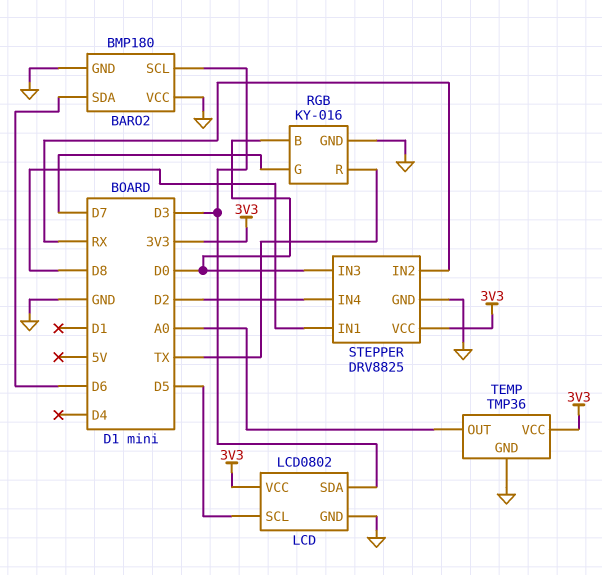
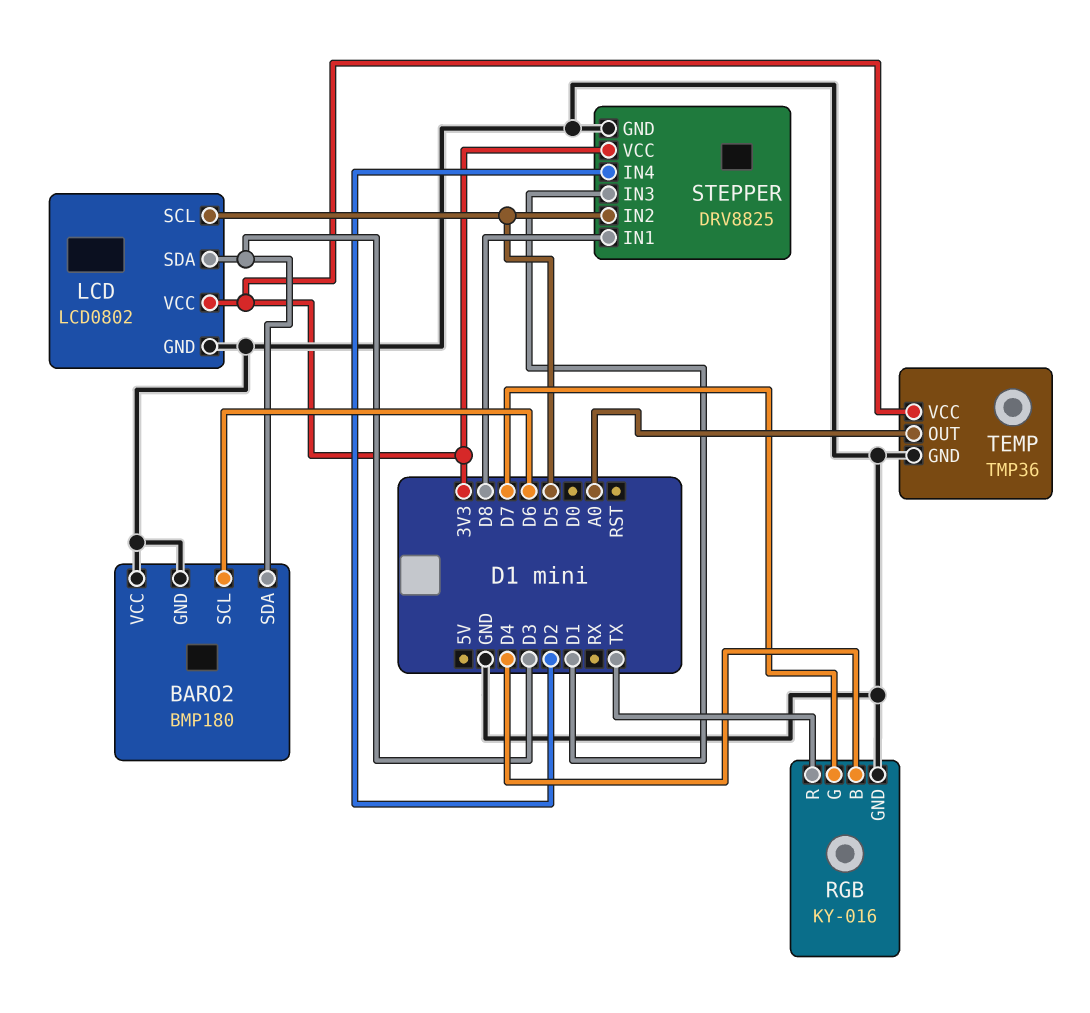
BARO2 pin SCL: D3 -> D6
BARO2 pin SDA: D6 -> D3
RGB pin B: D0 -> D4
STEPPER pin IN2: RX -> D5
STEPPER pin IN3: D0 -> D1

